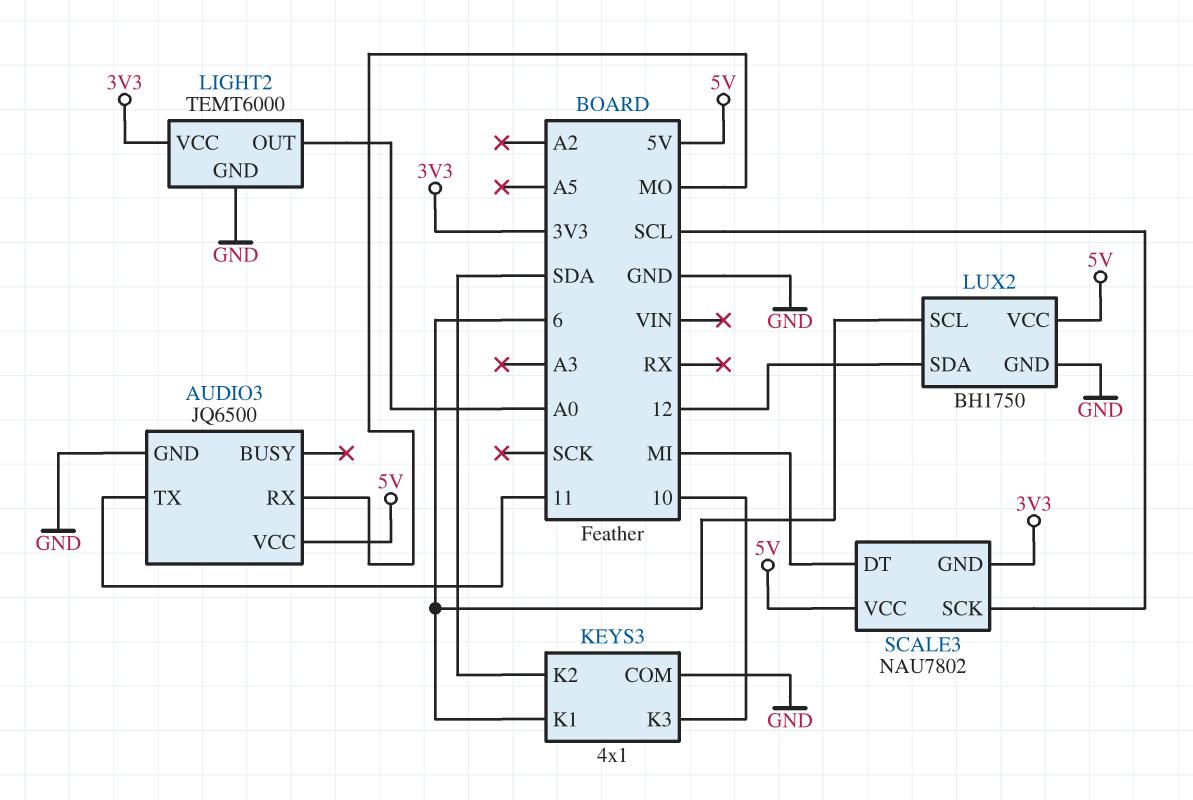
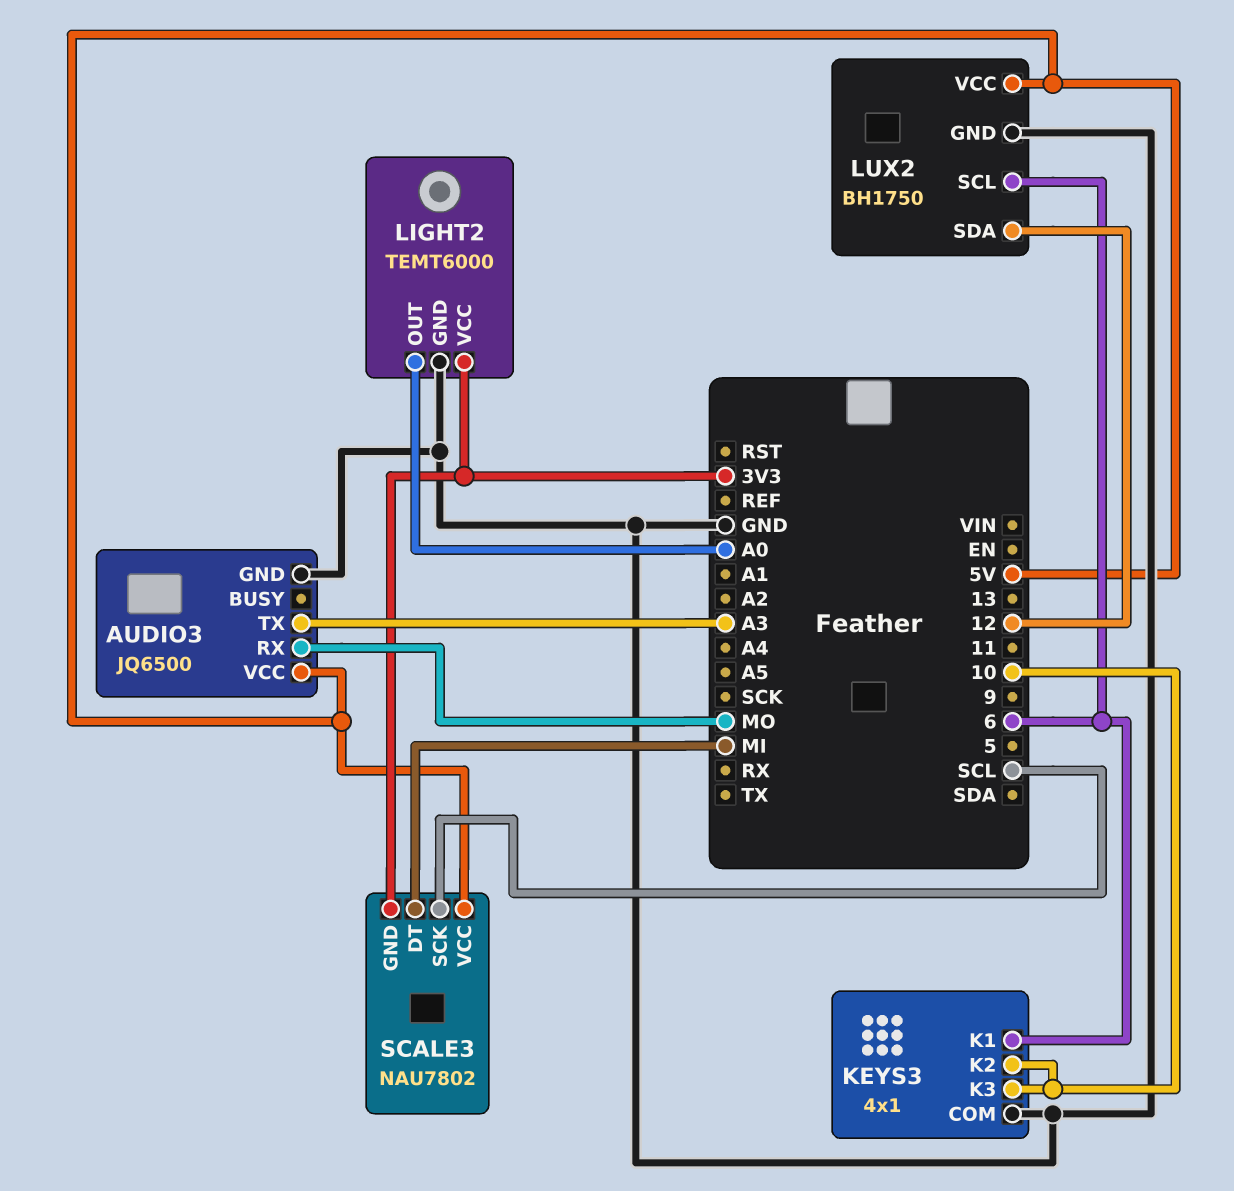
AUDIO3 pin TX: 11 -> A3
KEYS3 pin K2: SDA -> 10

